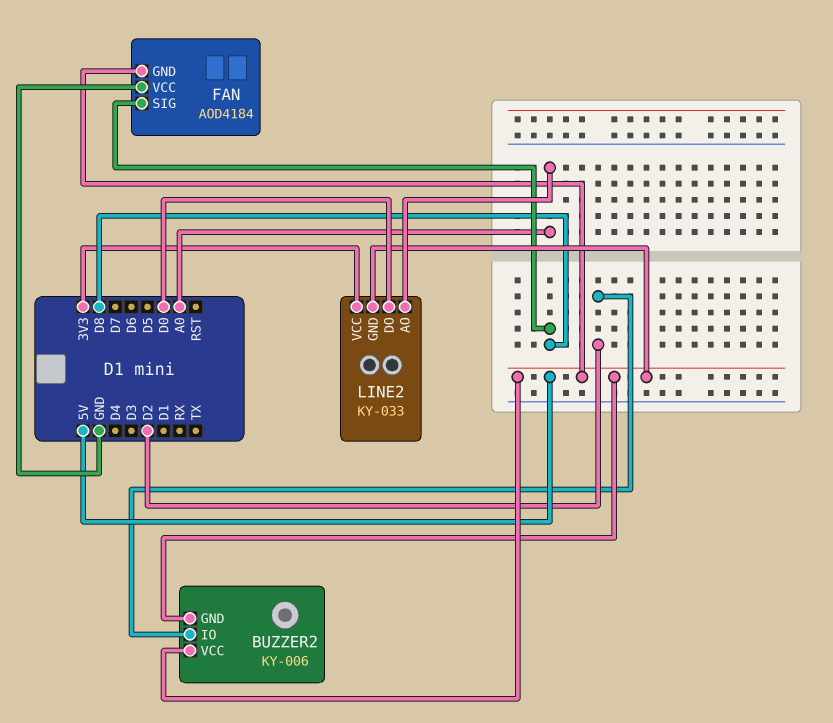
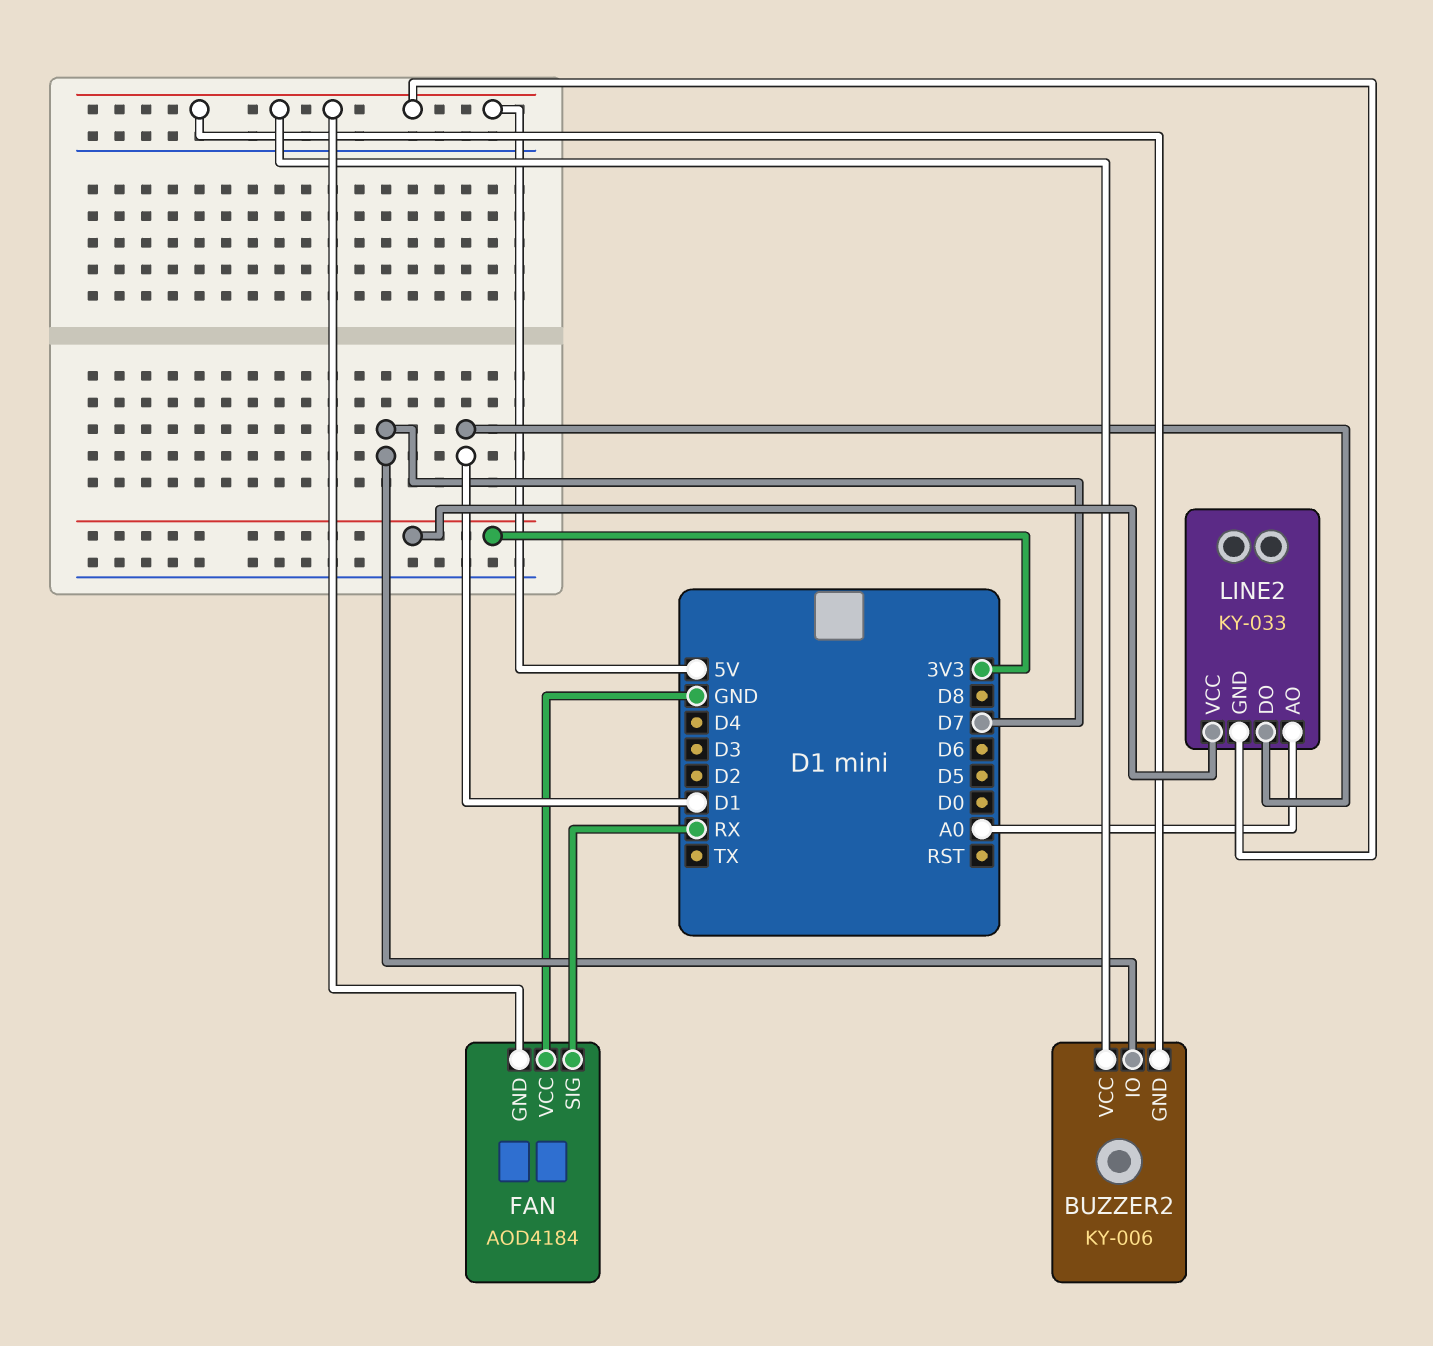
BUZZER2 pin IO: D2 -> D7
FAN pin SIG: D8 -> RX
LINE2 pin DO: D0 -> D1

